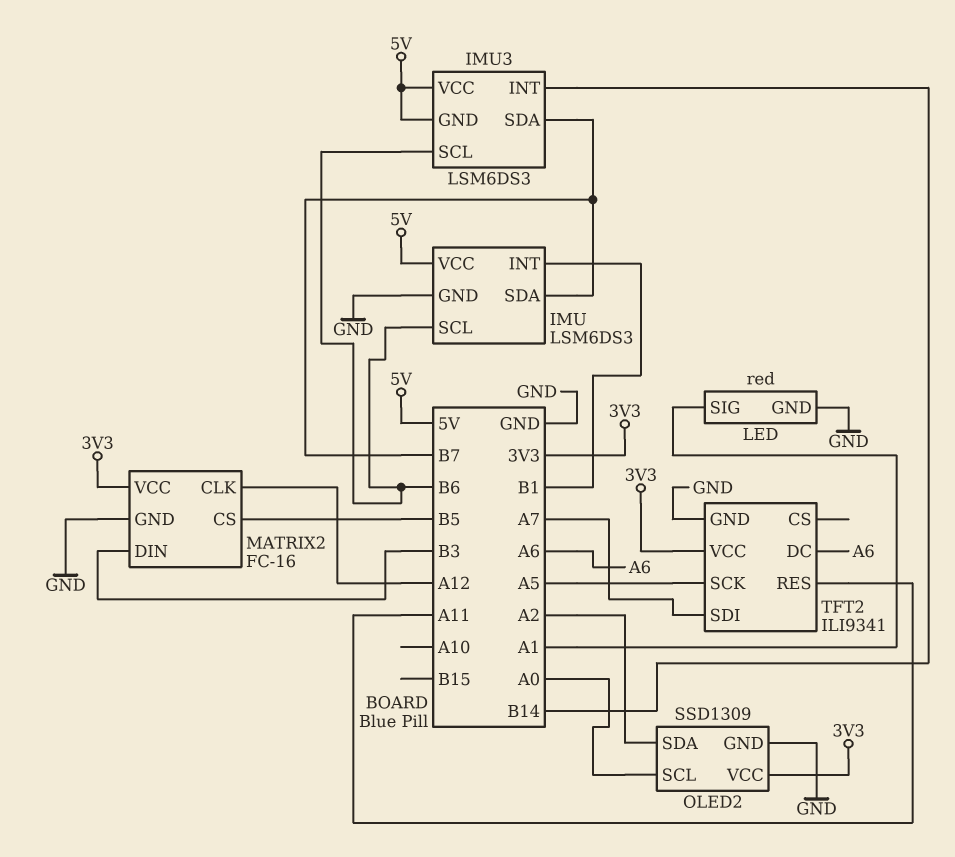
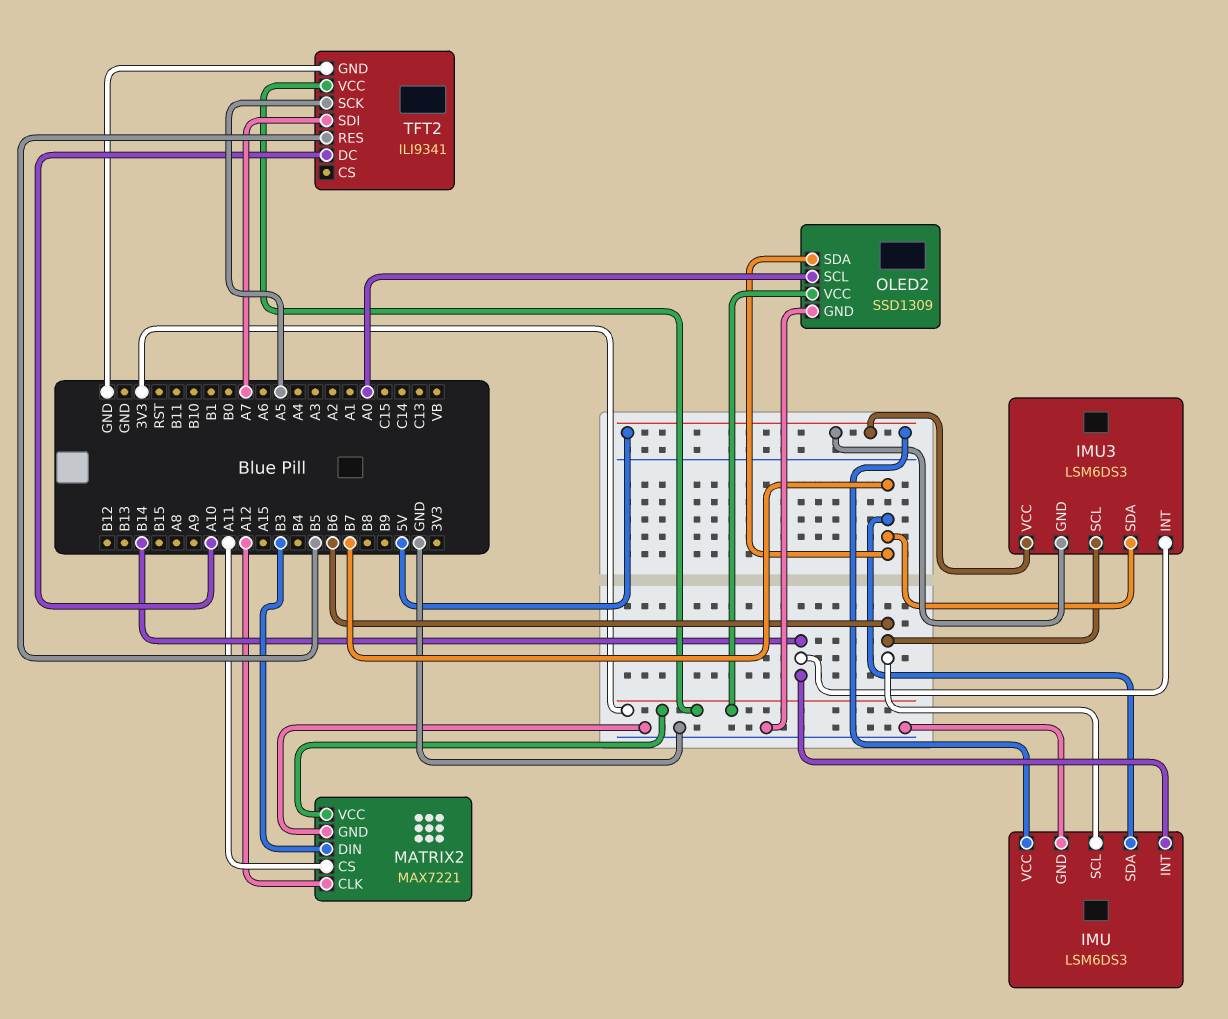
IMU pin INT: B1 -> B14
LED: red -> none
LED pin GND: GND -> none
LED pin SIG: A1 -> none
MATRIX2: FC-16 -> MAX7221
MATRIX2 pin CS: B5 -> A11
OLED2 pin SDA: A2 -> B7
TFT2 pin DC: A6 -> A10
TFT2 pin RES: A11 -> B5

